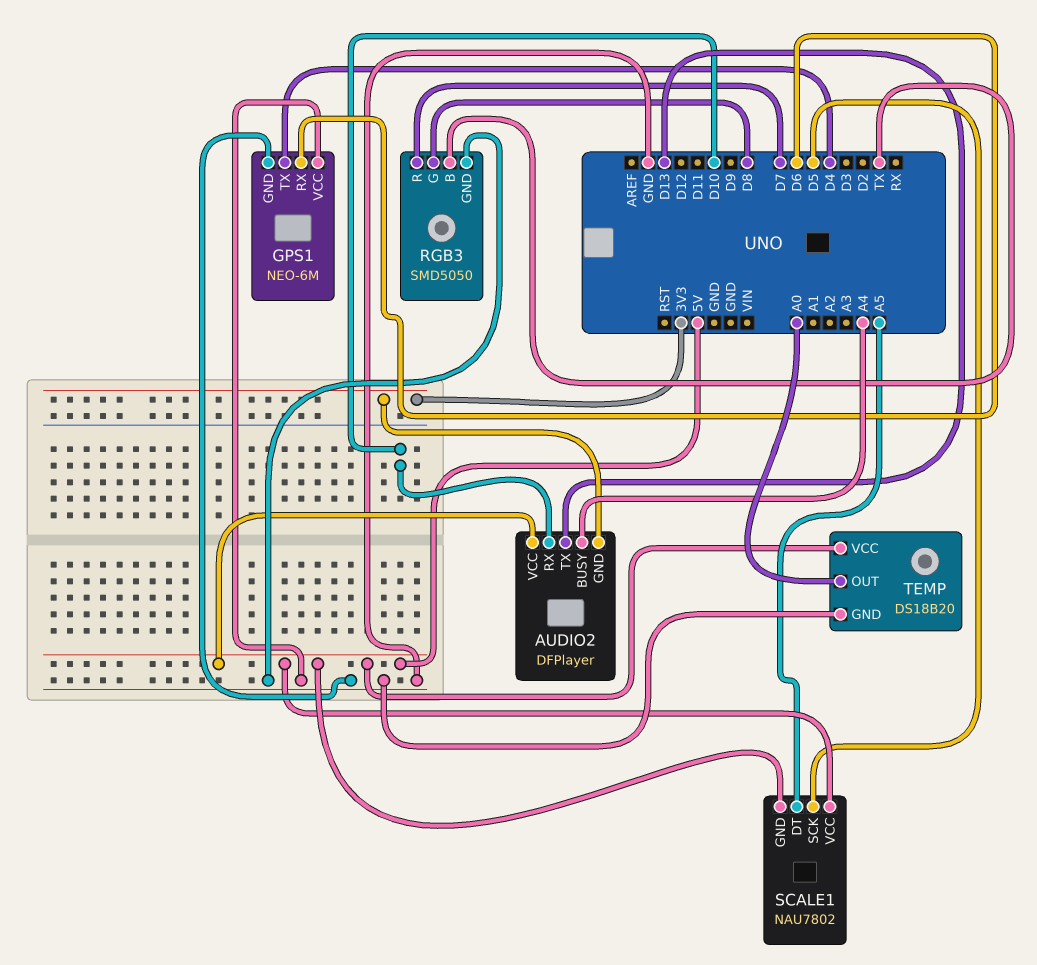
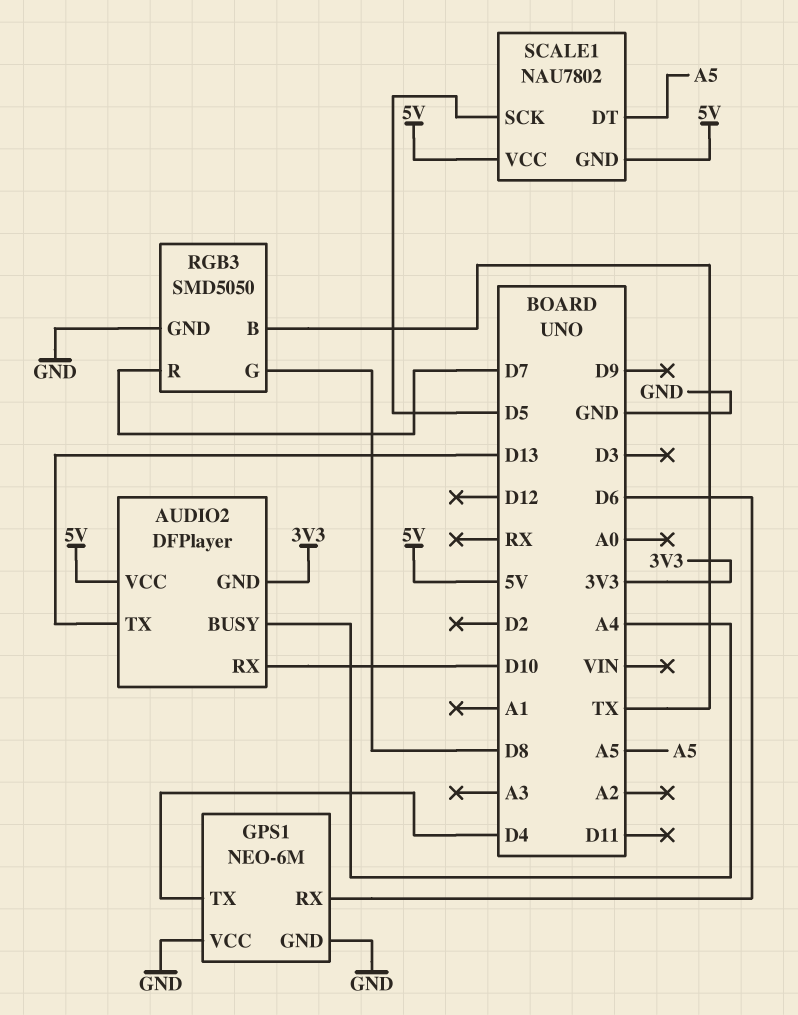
TEMP: DS18B20 -> none
TEMP pin GND: GND -> none
TEMP pin OUT: A0 -> none
TEMP pin VCC: 5V -> none

